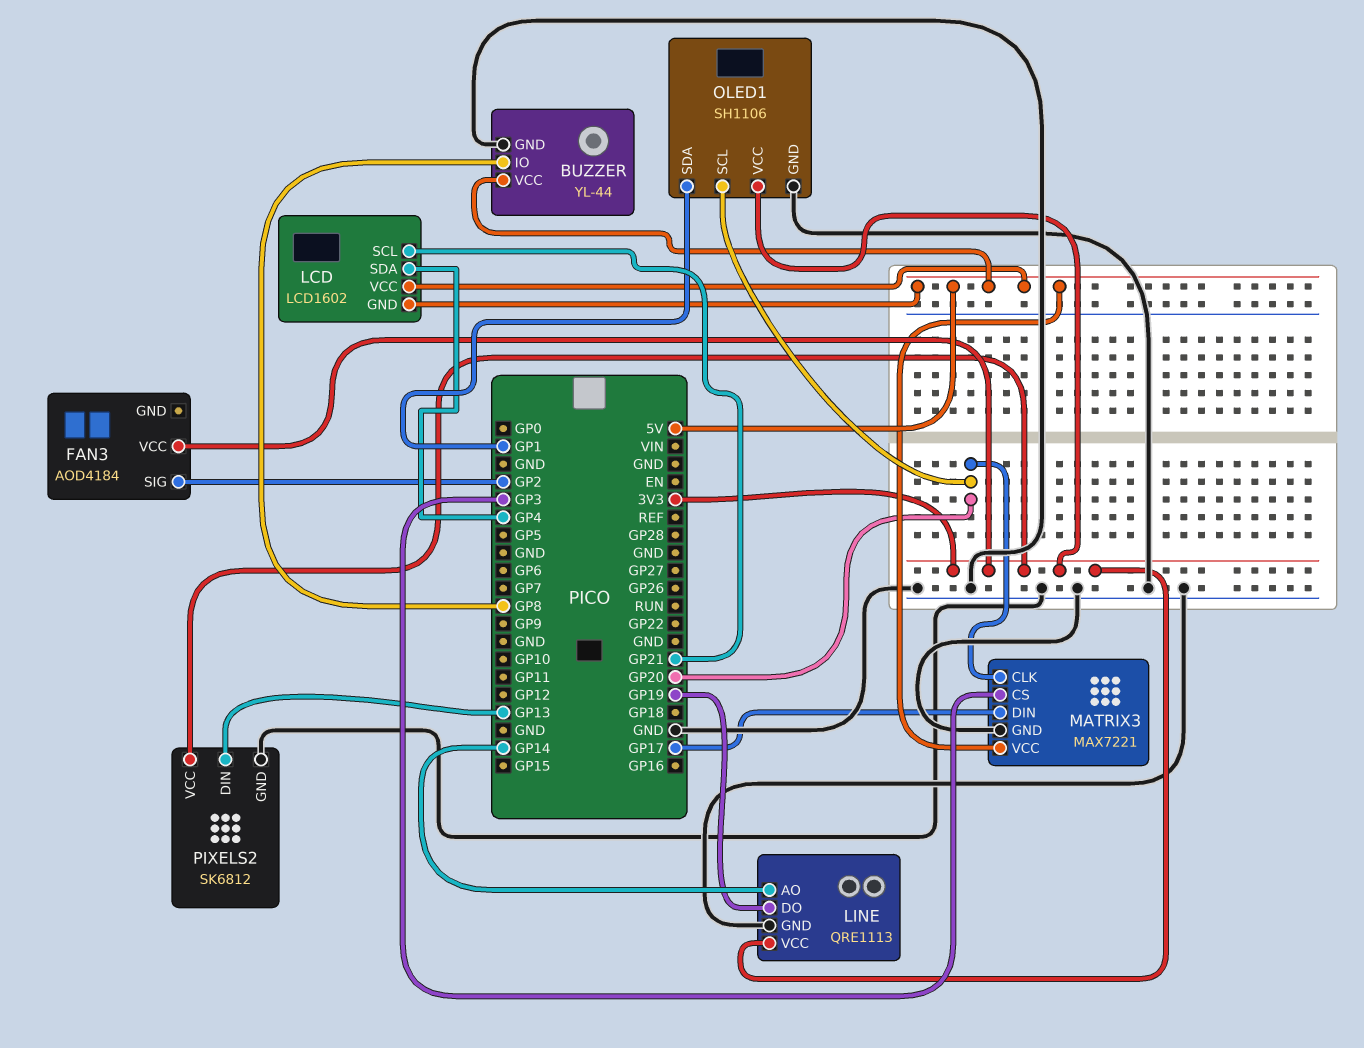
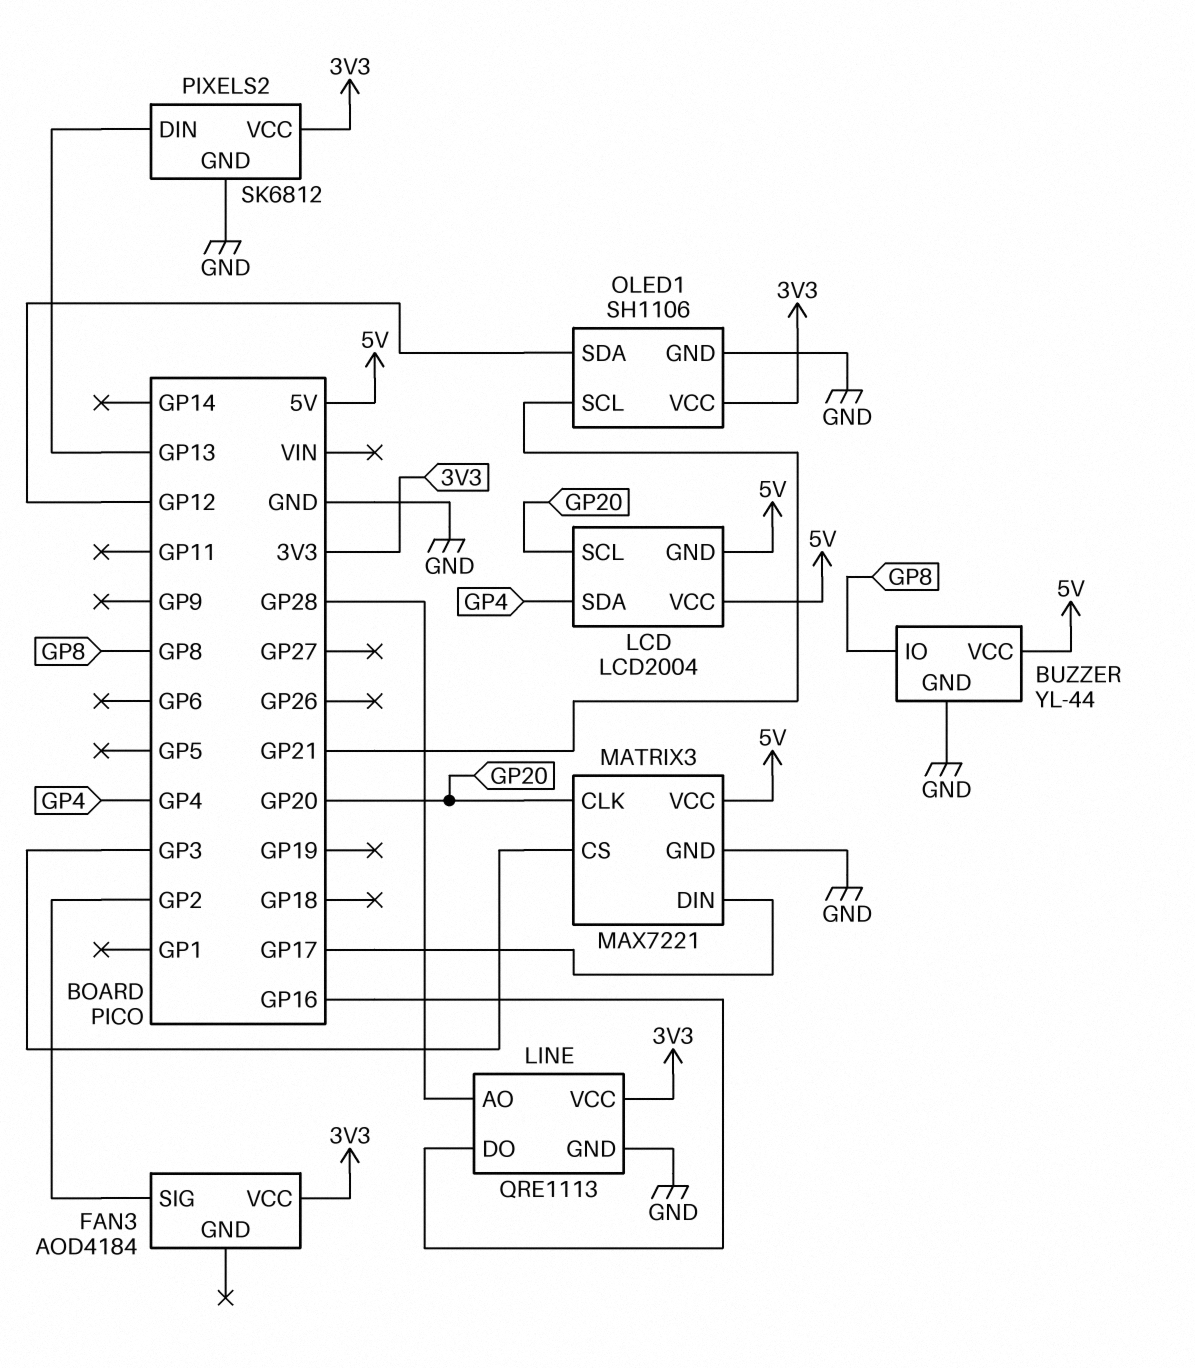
LCD: LCD1602 -> LCD2004
LCD pin SCL: GP21 -> GP20
LINE pin AO: GP14 -> GP28
LINE pin DO: GP19 -> GP16
OLED1 pin SCL: GP20 -> GP21
OLED1 pin SDA: GP1 -> GP12

